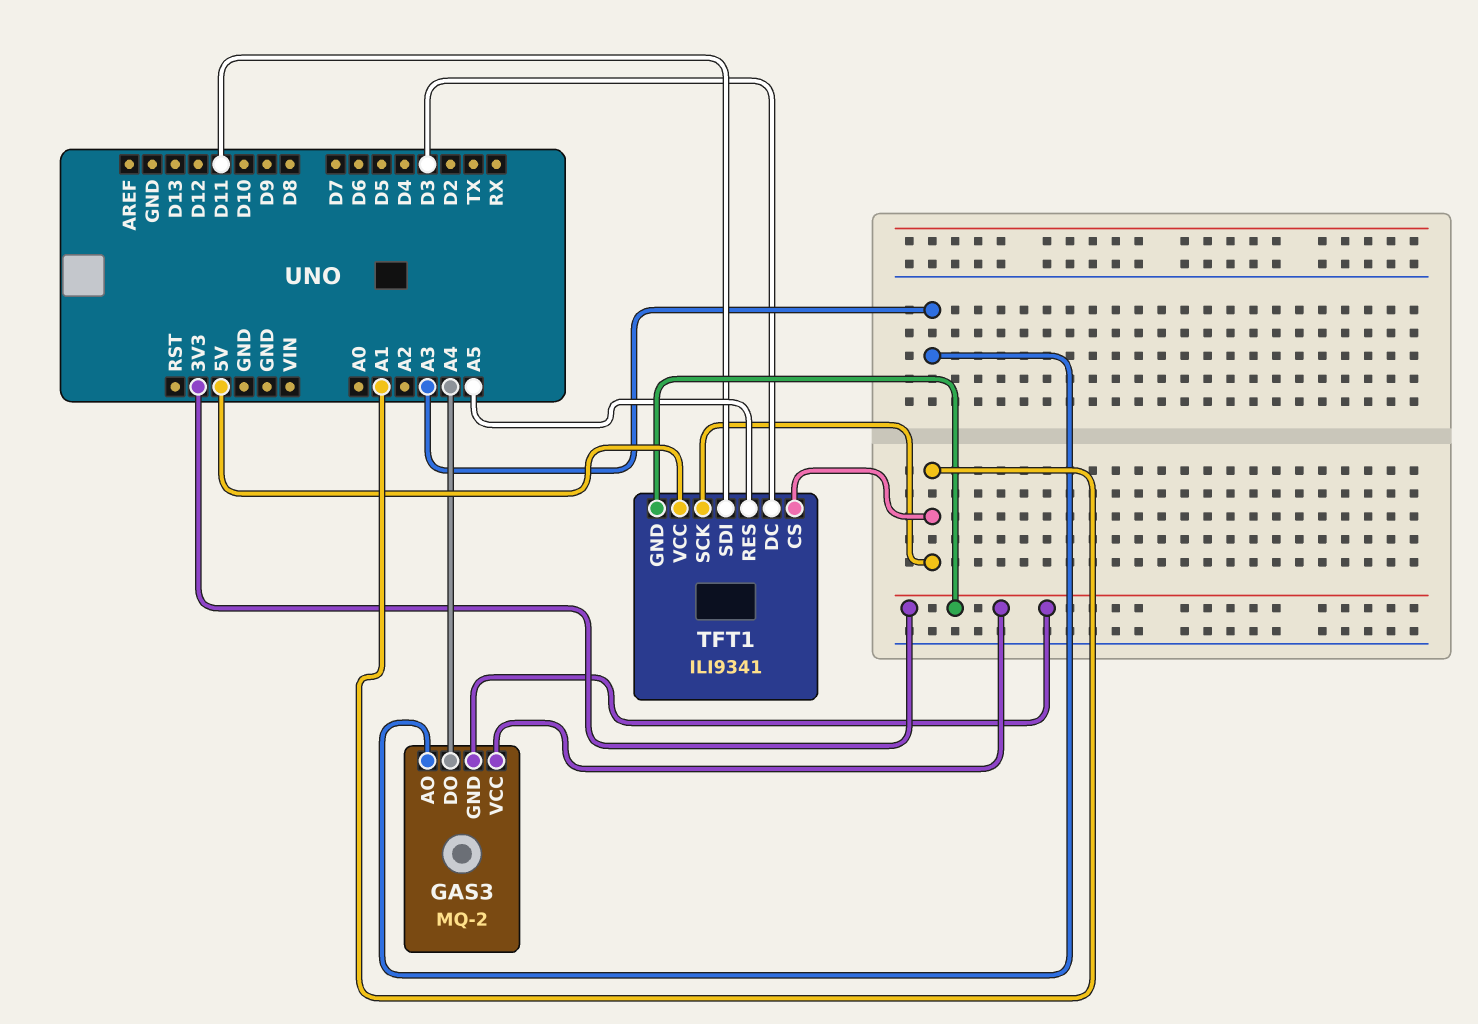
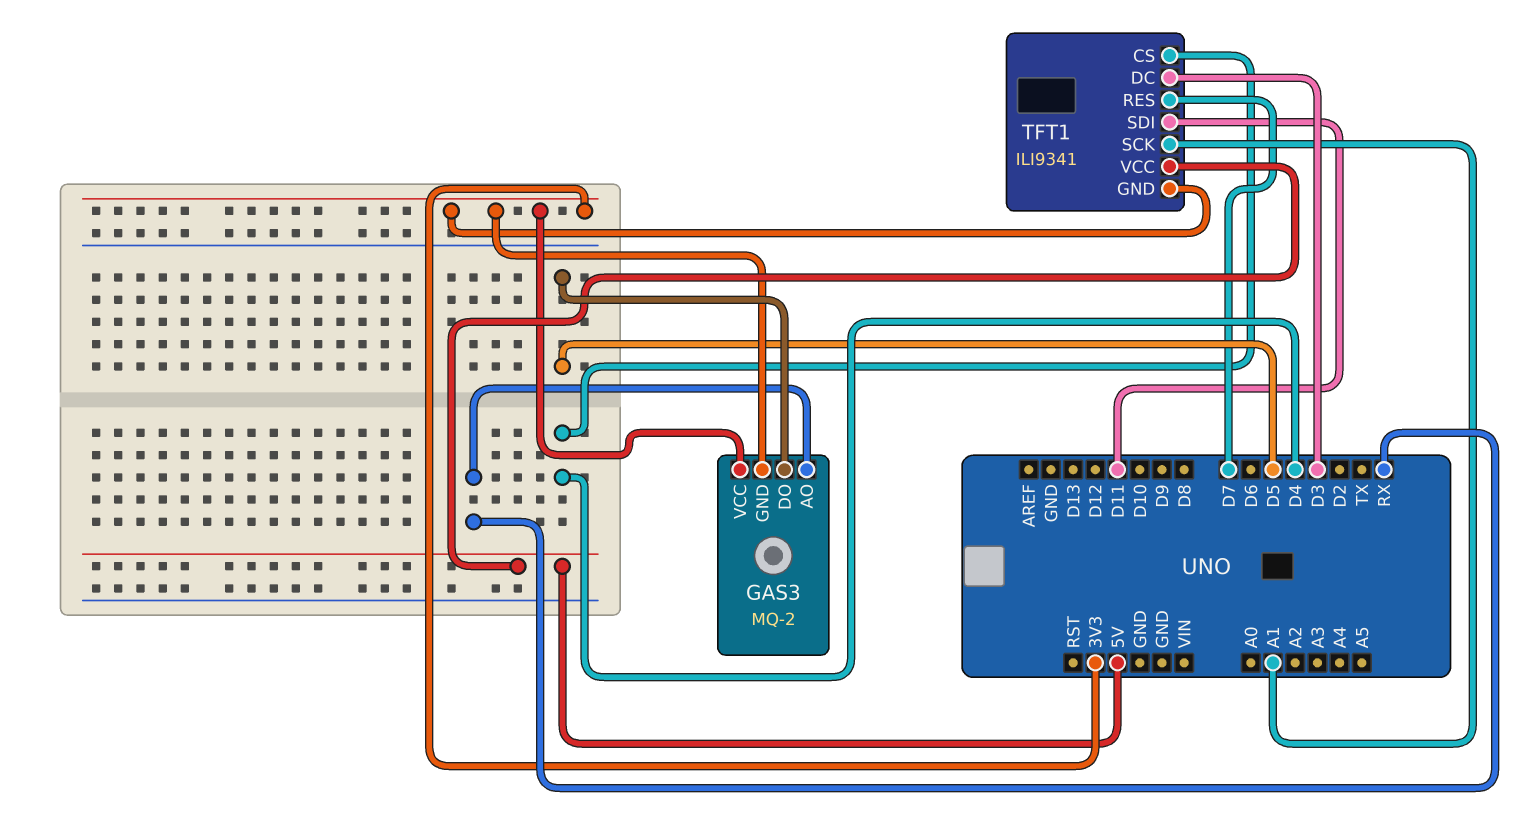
GAS3 pin AO: A3 -> RX
GAS3 pin DO: A4 -> D5
TFT1 pin CS: A1 -> D4
TFT1 pin RES: A5 -> D7

